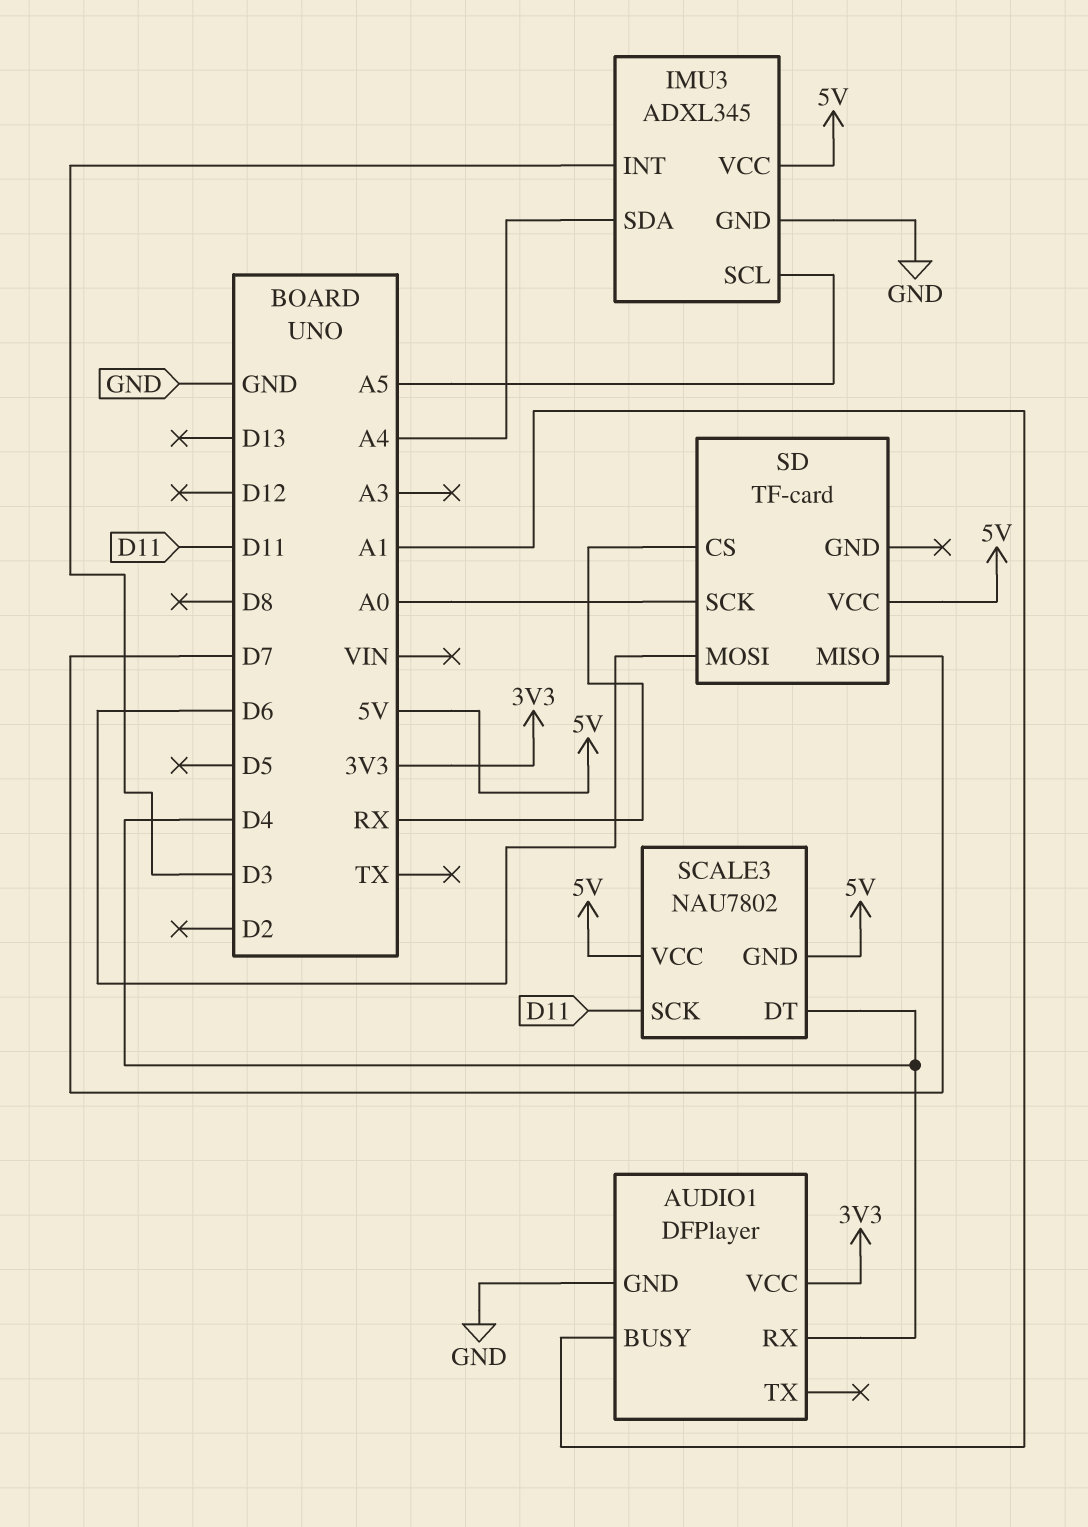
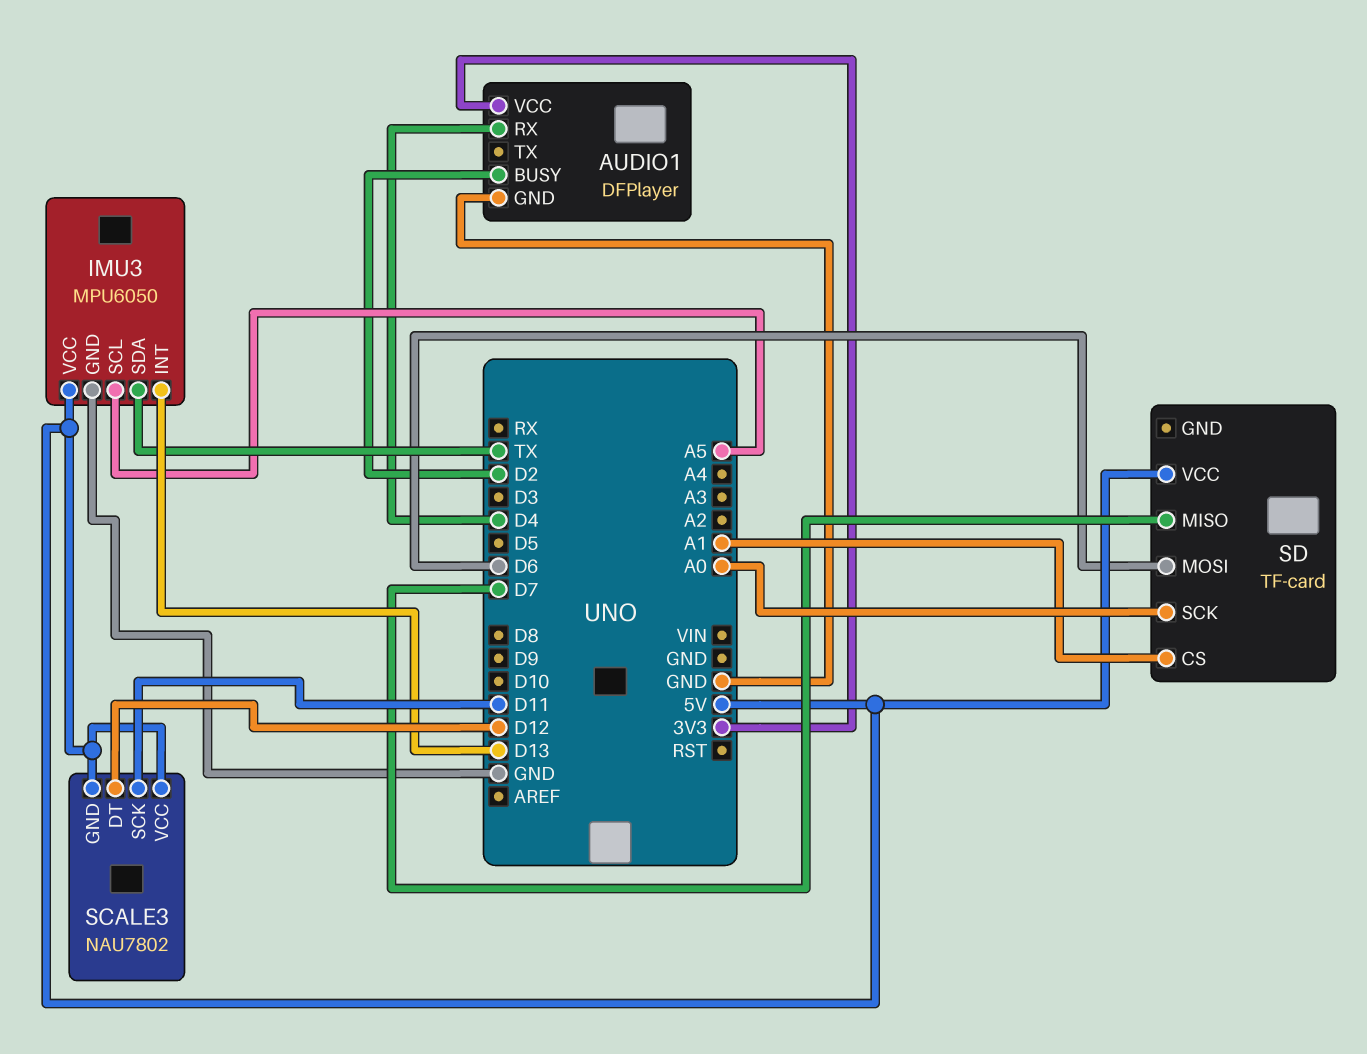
AUDIO1 pin BUSY: A1 -> D2
IMU3: ADXL345 -> MPU6050
IMU3 pin INT: D3 -> D13
IMU3 pin SDA: A4 -> TX
SCALE3 pin DT: D4 -> D12
SD pin CS: RX -> A1

